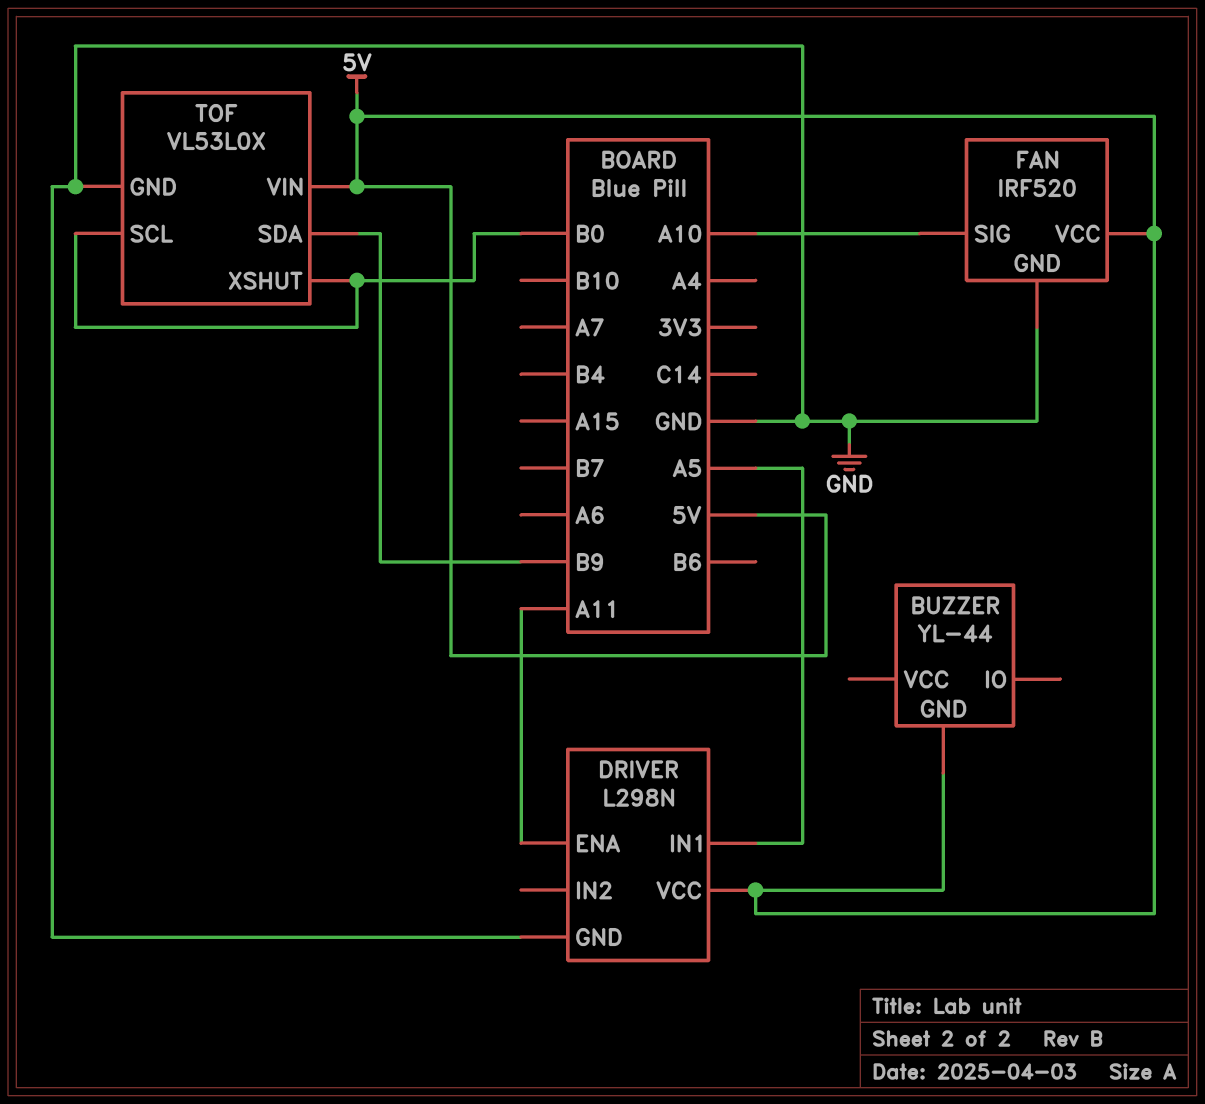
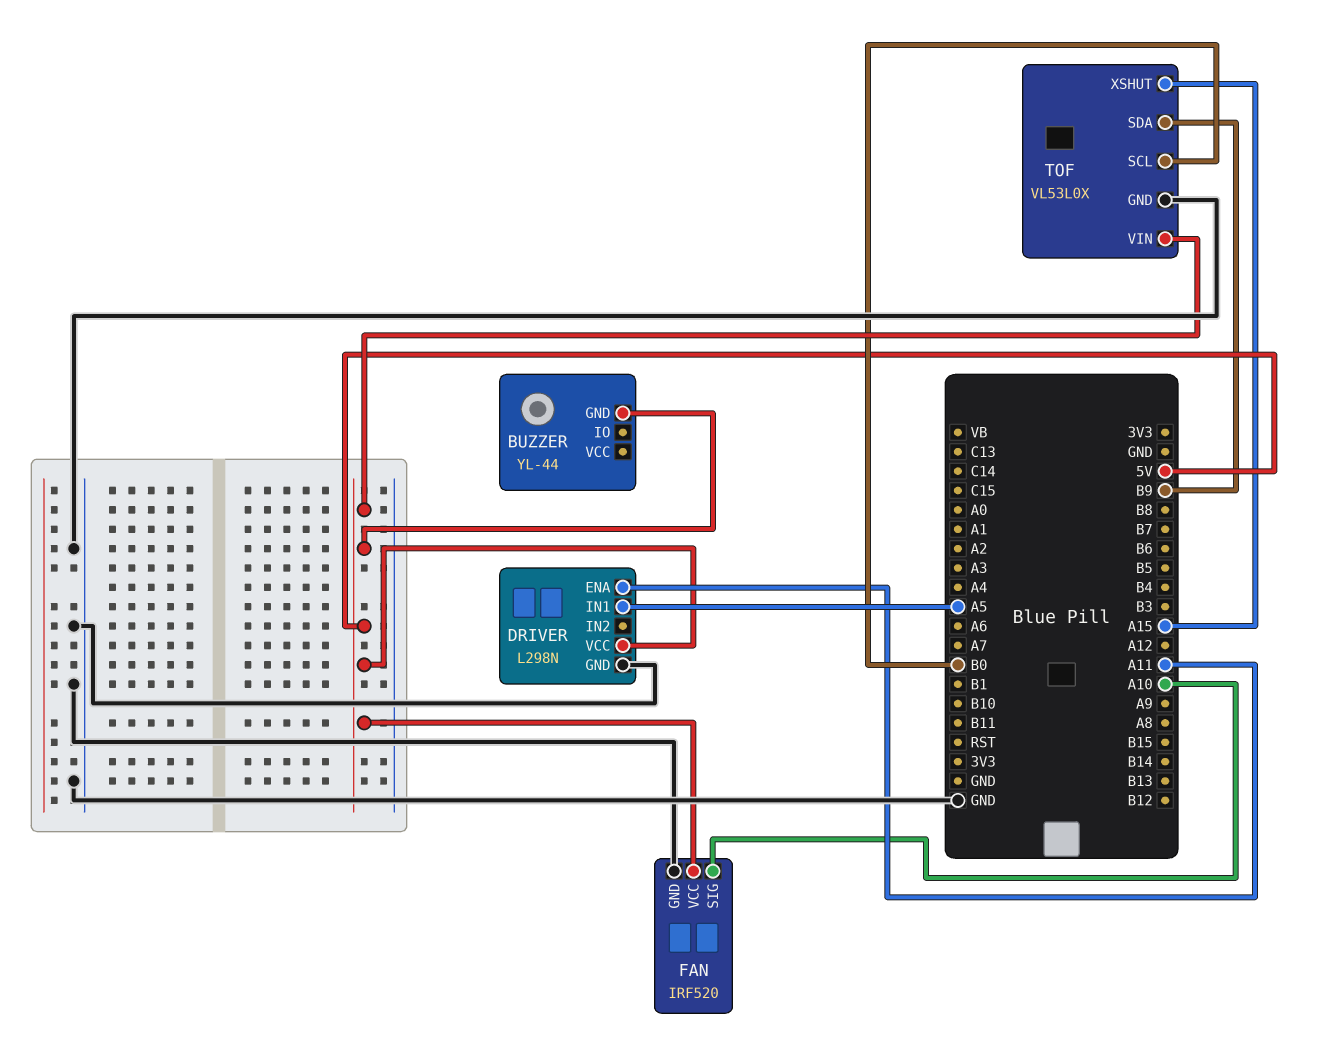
TOF pin XSHUT: B0 -> A15

